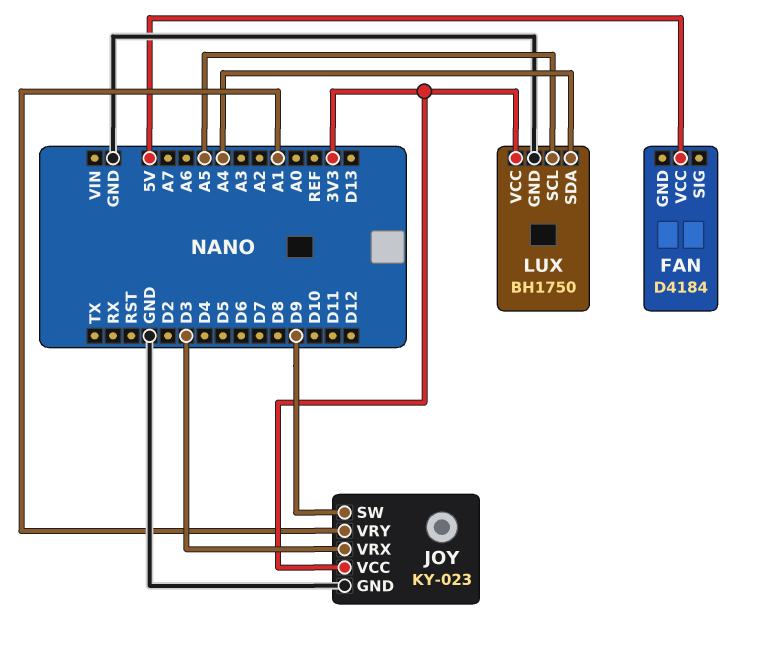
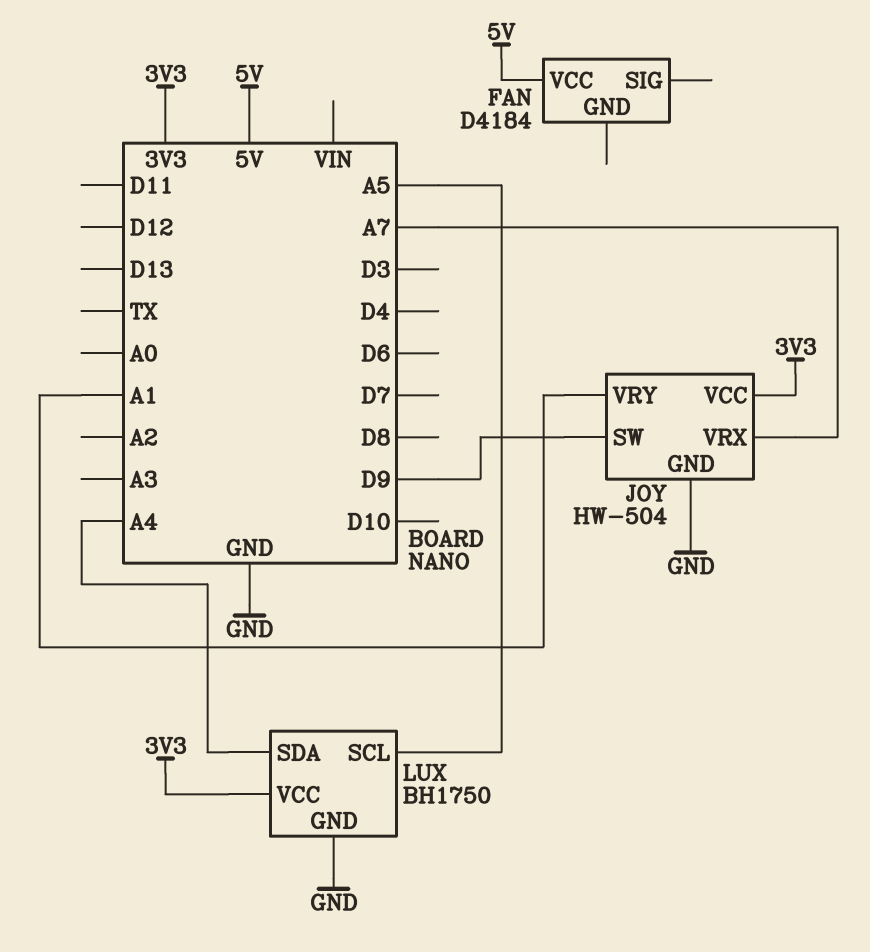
JOY: KY-023 -> HW-504
JOY pin VRX: D3 -> A7

